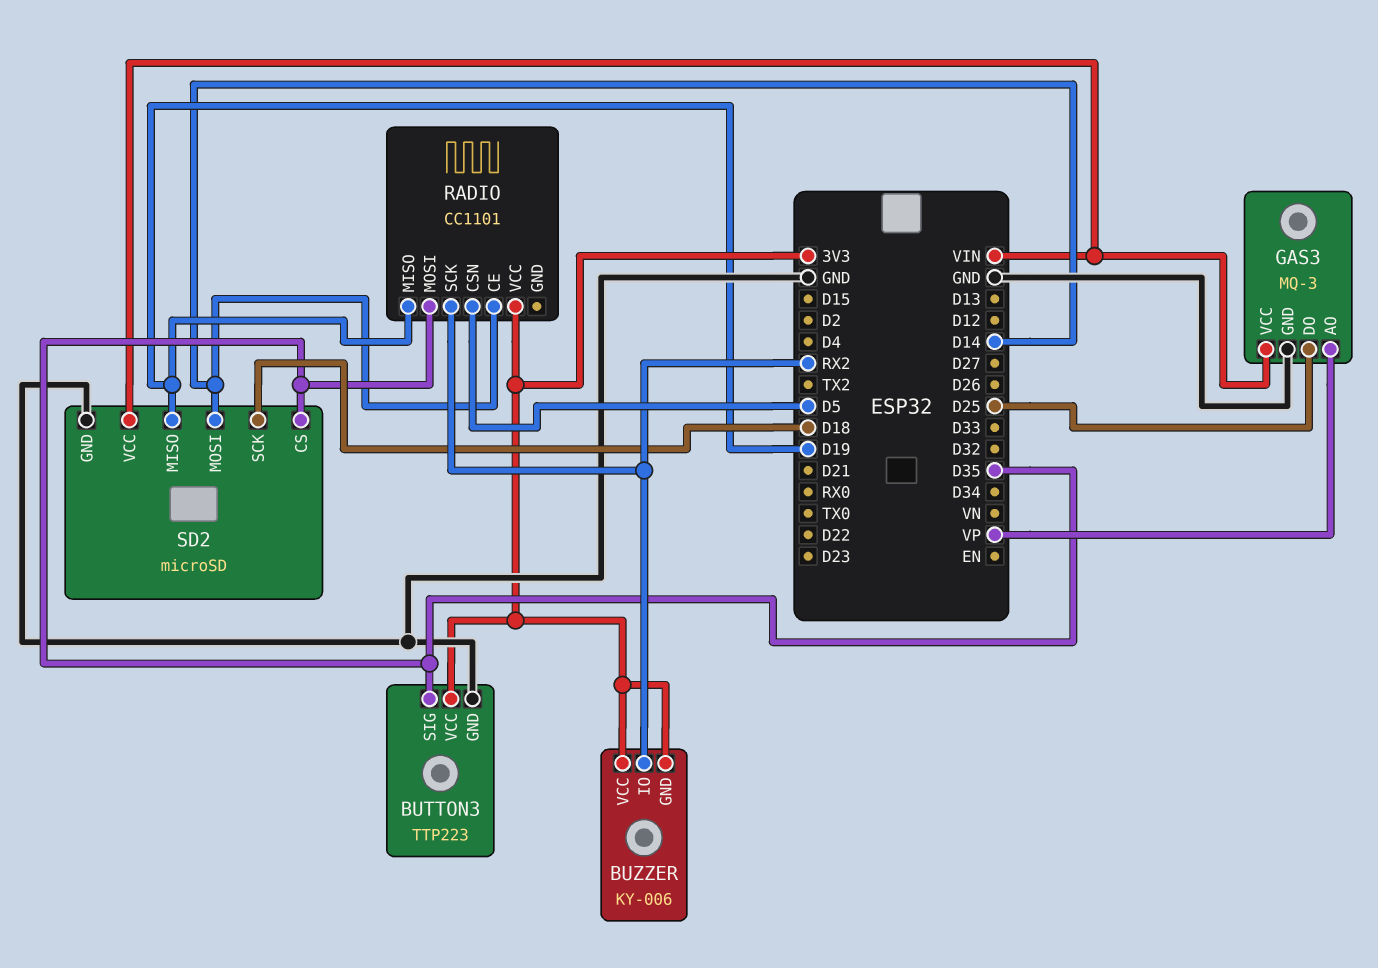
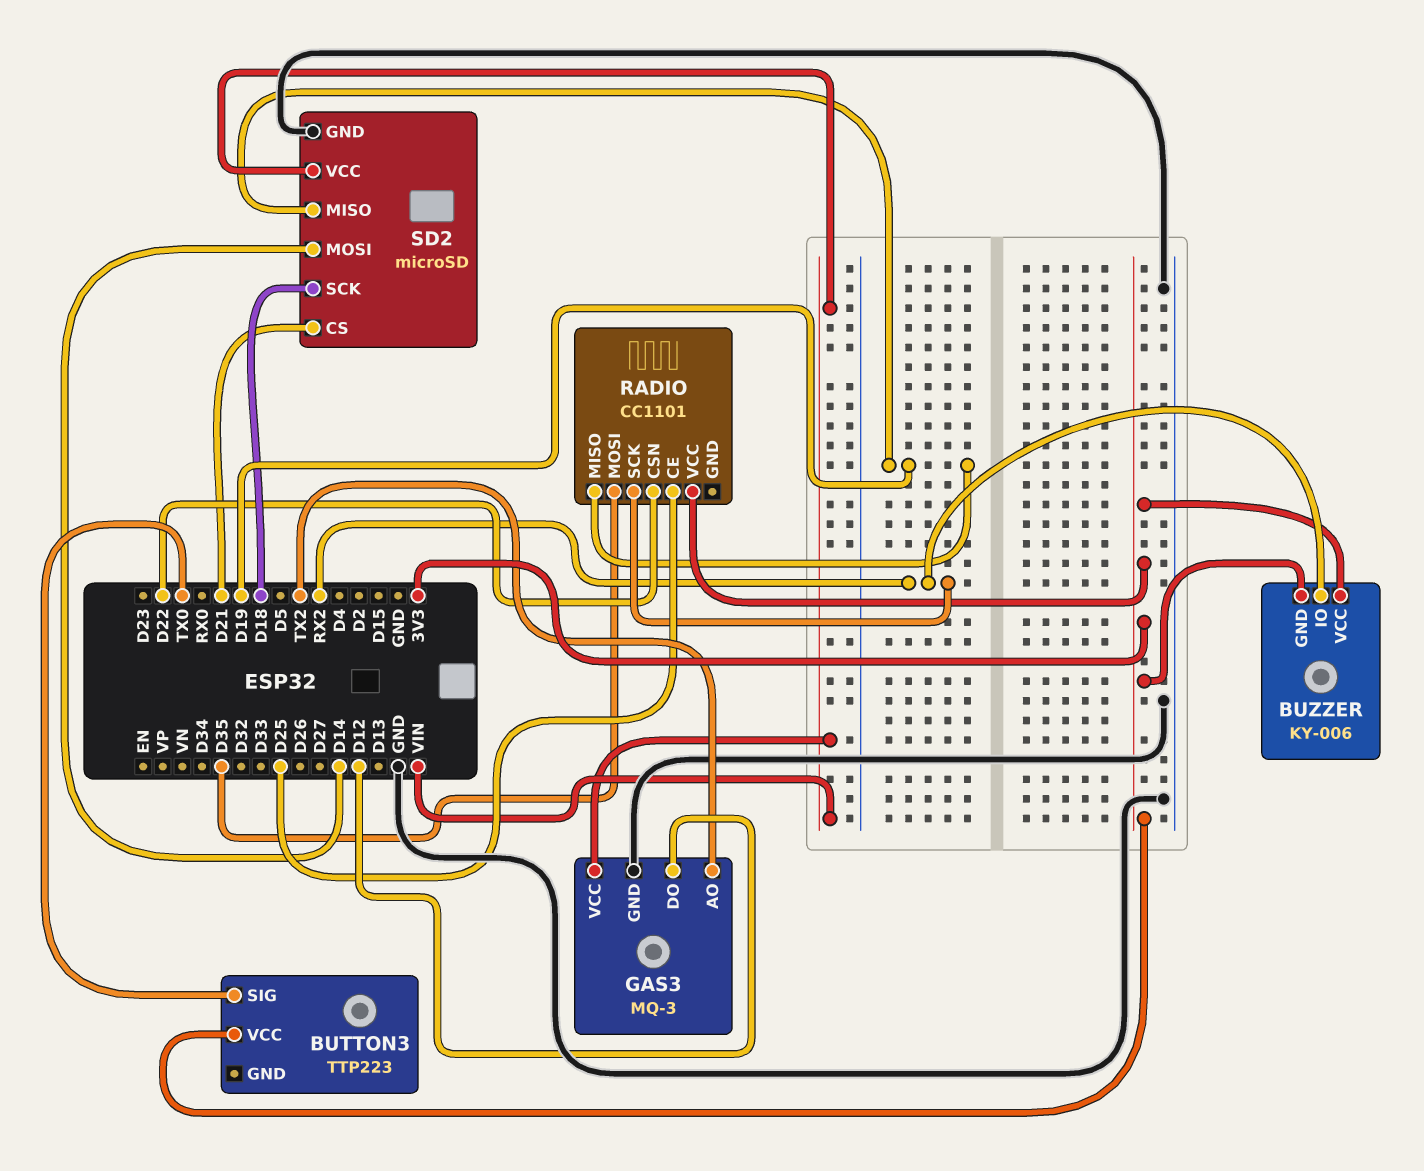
BUTTON3 pin GND: GND -> none
BUTTON3 pin SIG: D35 -> TX0
GAS3 pin AO: VP -> TX2
GAS3 pin DO: D25 -> D12
RADIO pin CE: D14 -> D25
RADIO pin CSN: D5 -> D22
SD2 pin CS: D35 -> D21

